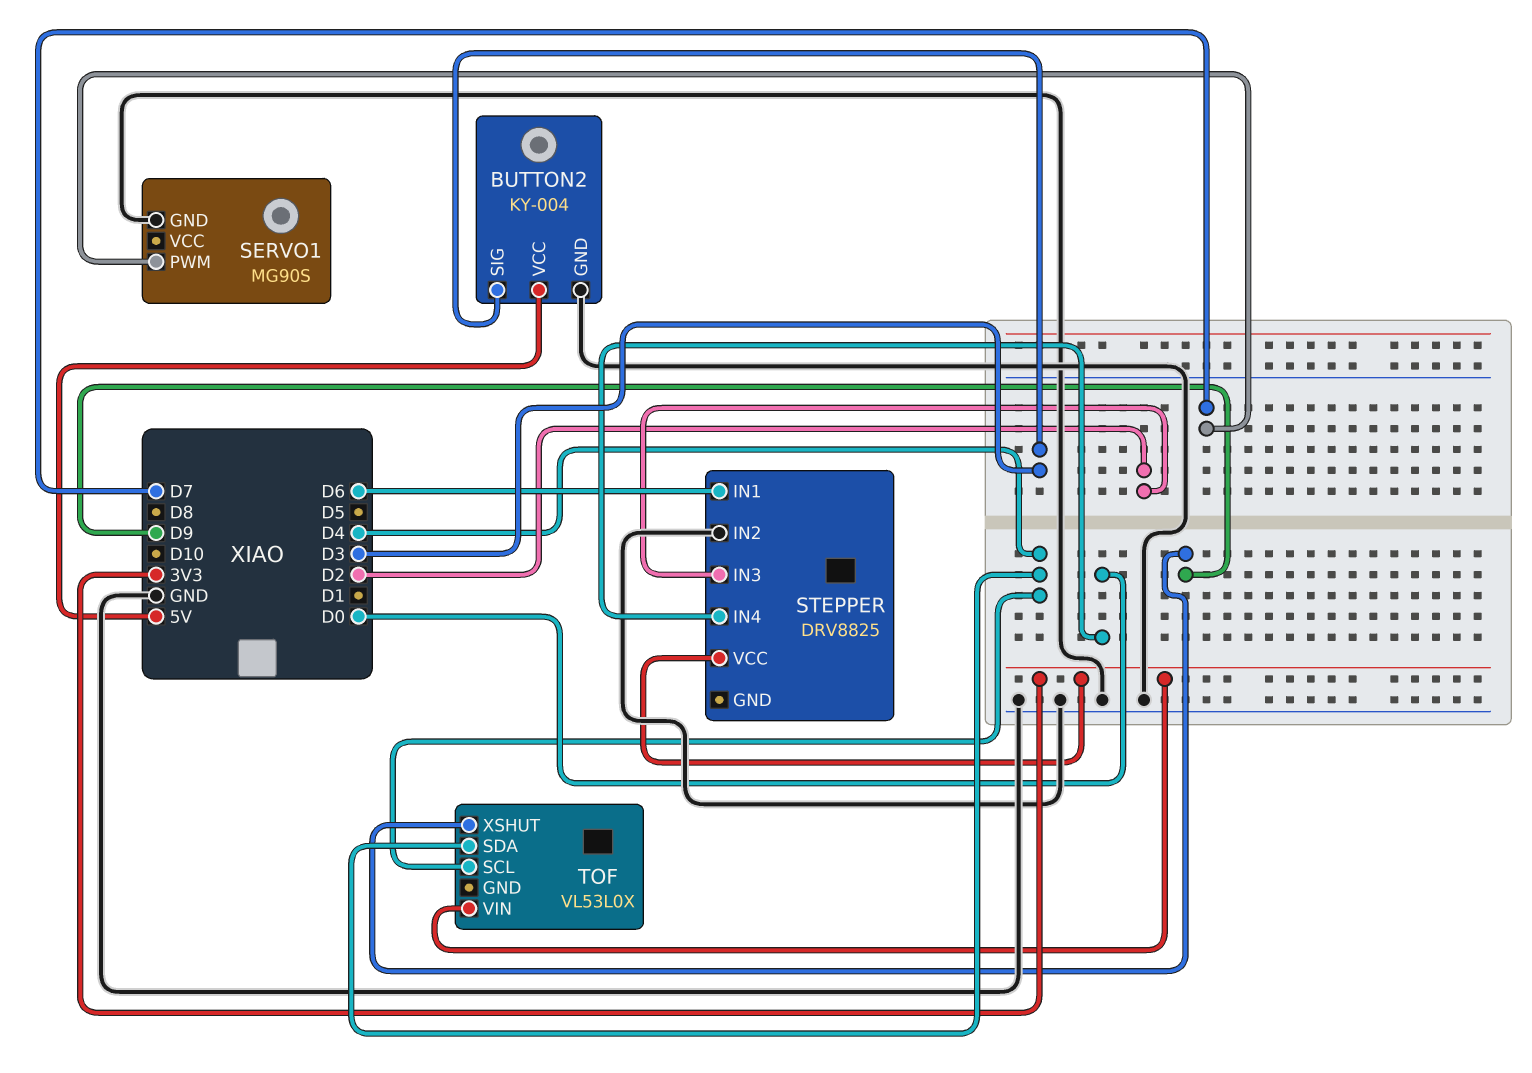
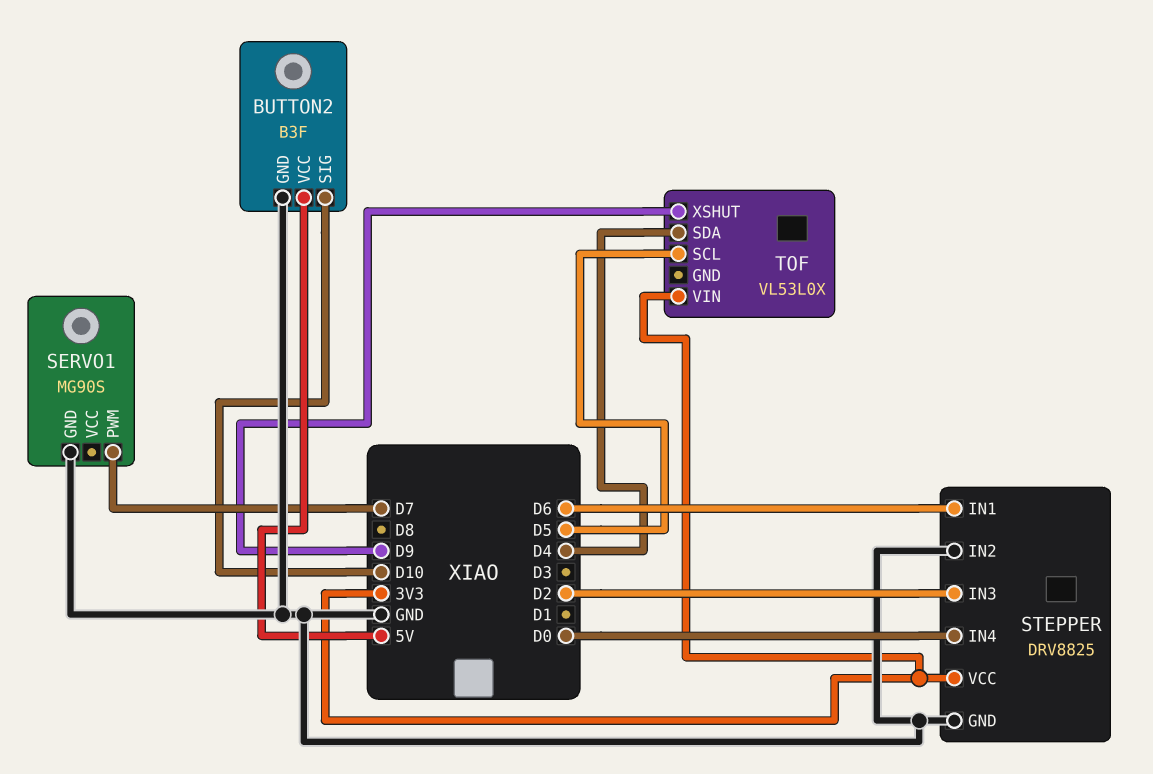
BUTTON2: KY-004 -> B3F
BUTTON2 pin SIG: D3 -> D10
STEPPER pin GND: none -> GND
TOF pin SCL: D4 -> D5

